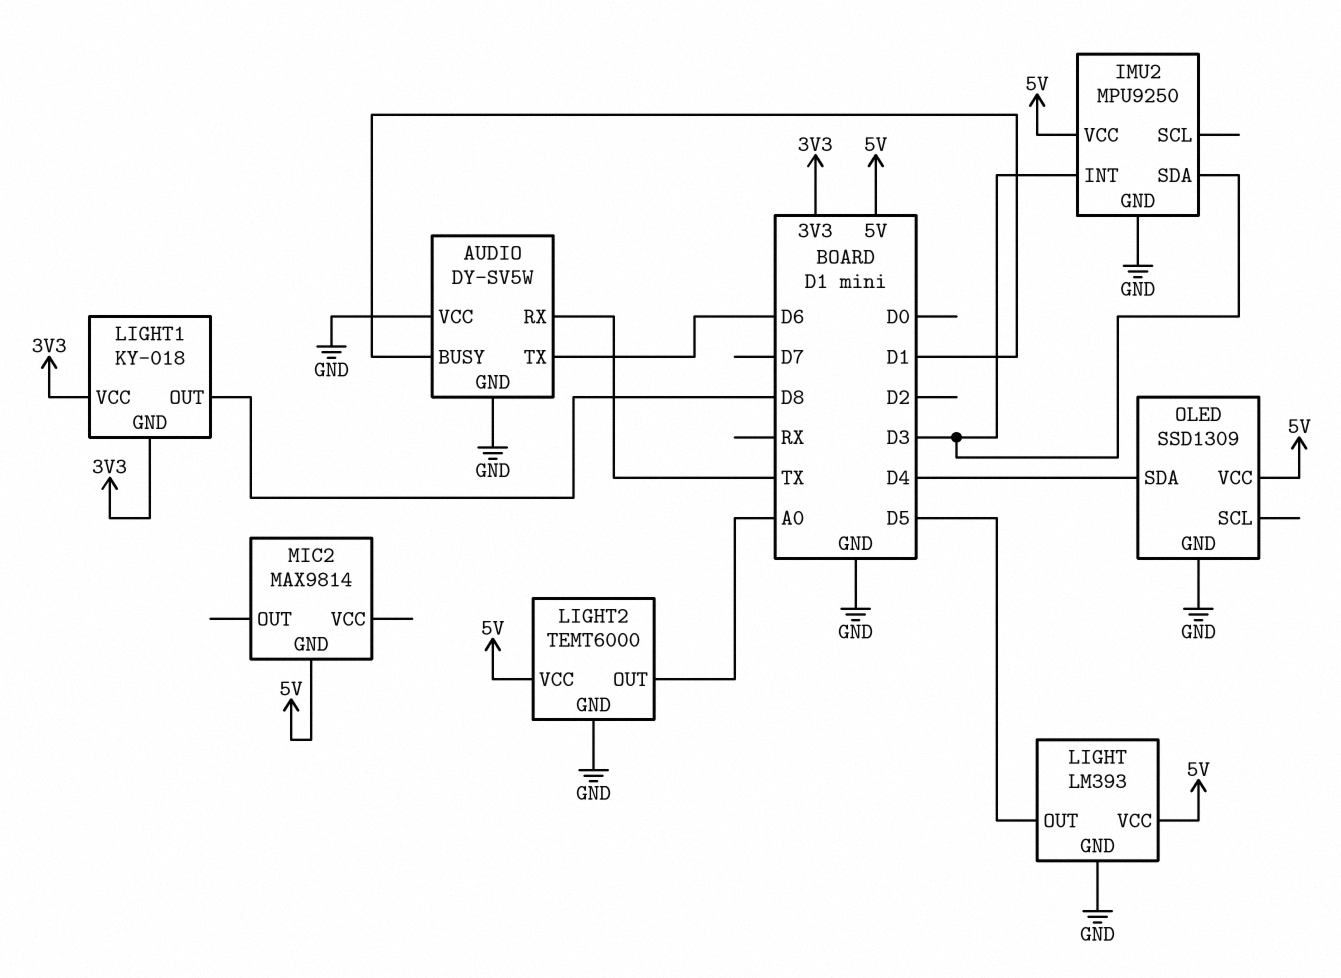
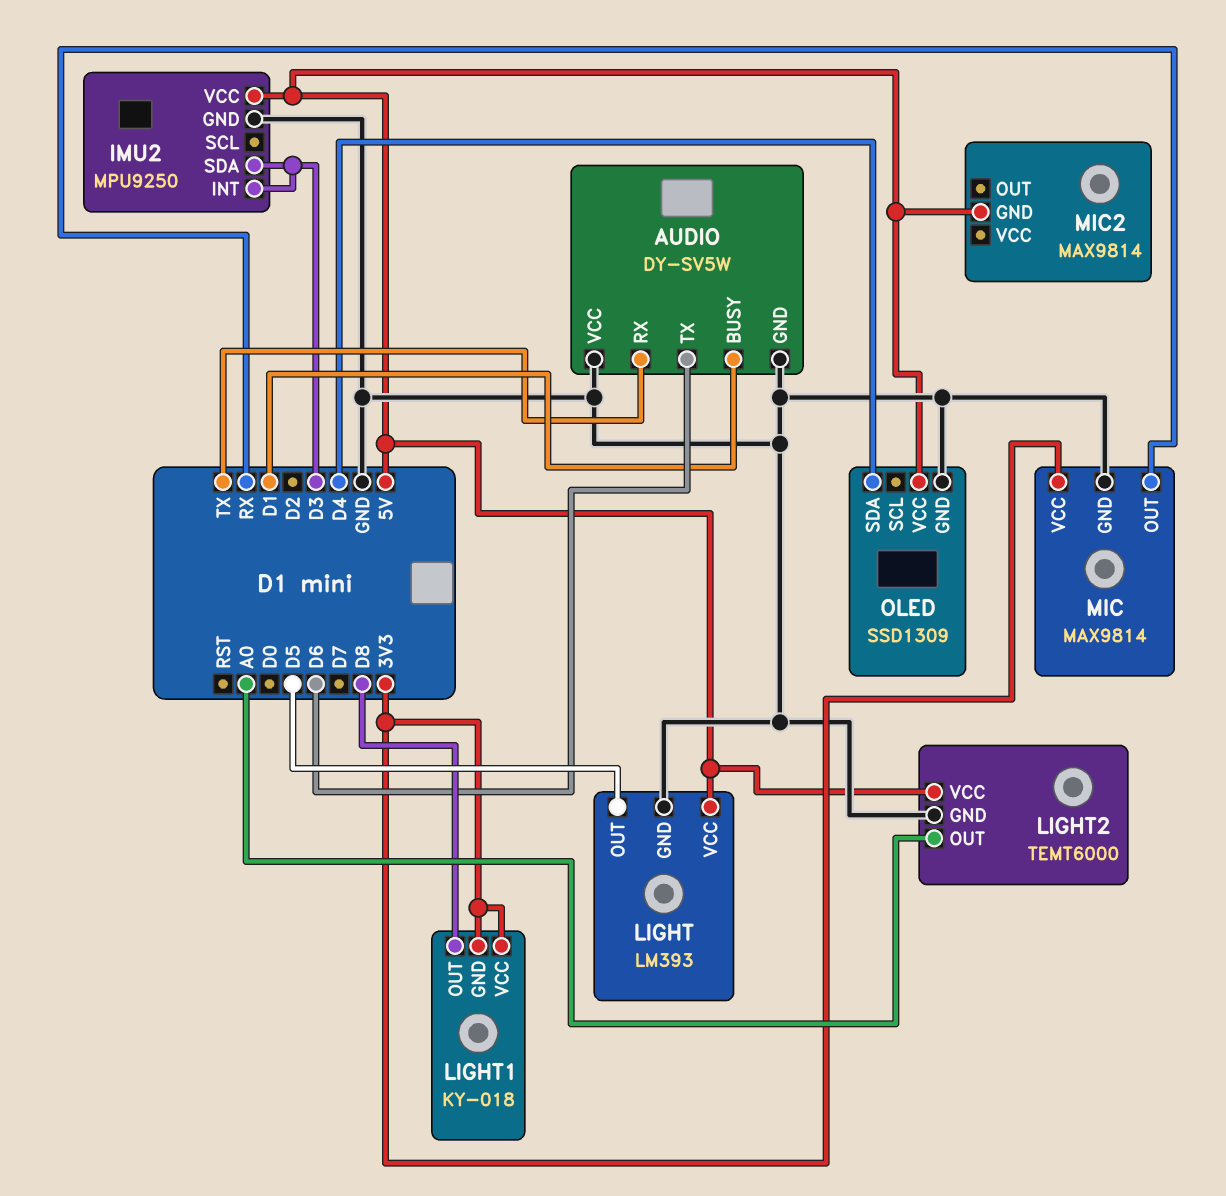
MIC: none -> MAX9814
MIC pin GND: none -> GND
MIC pin OUT: none -> RX
MIC pin VCC: none -> 3V3

